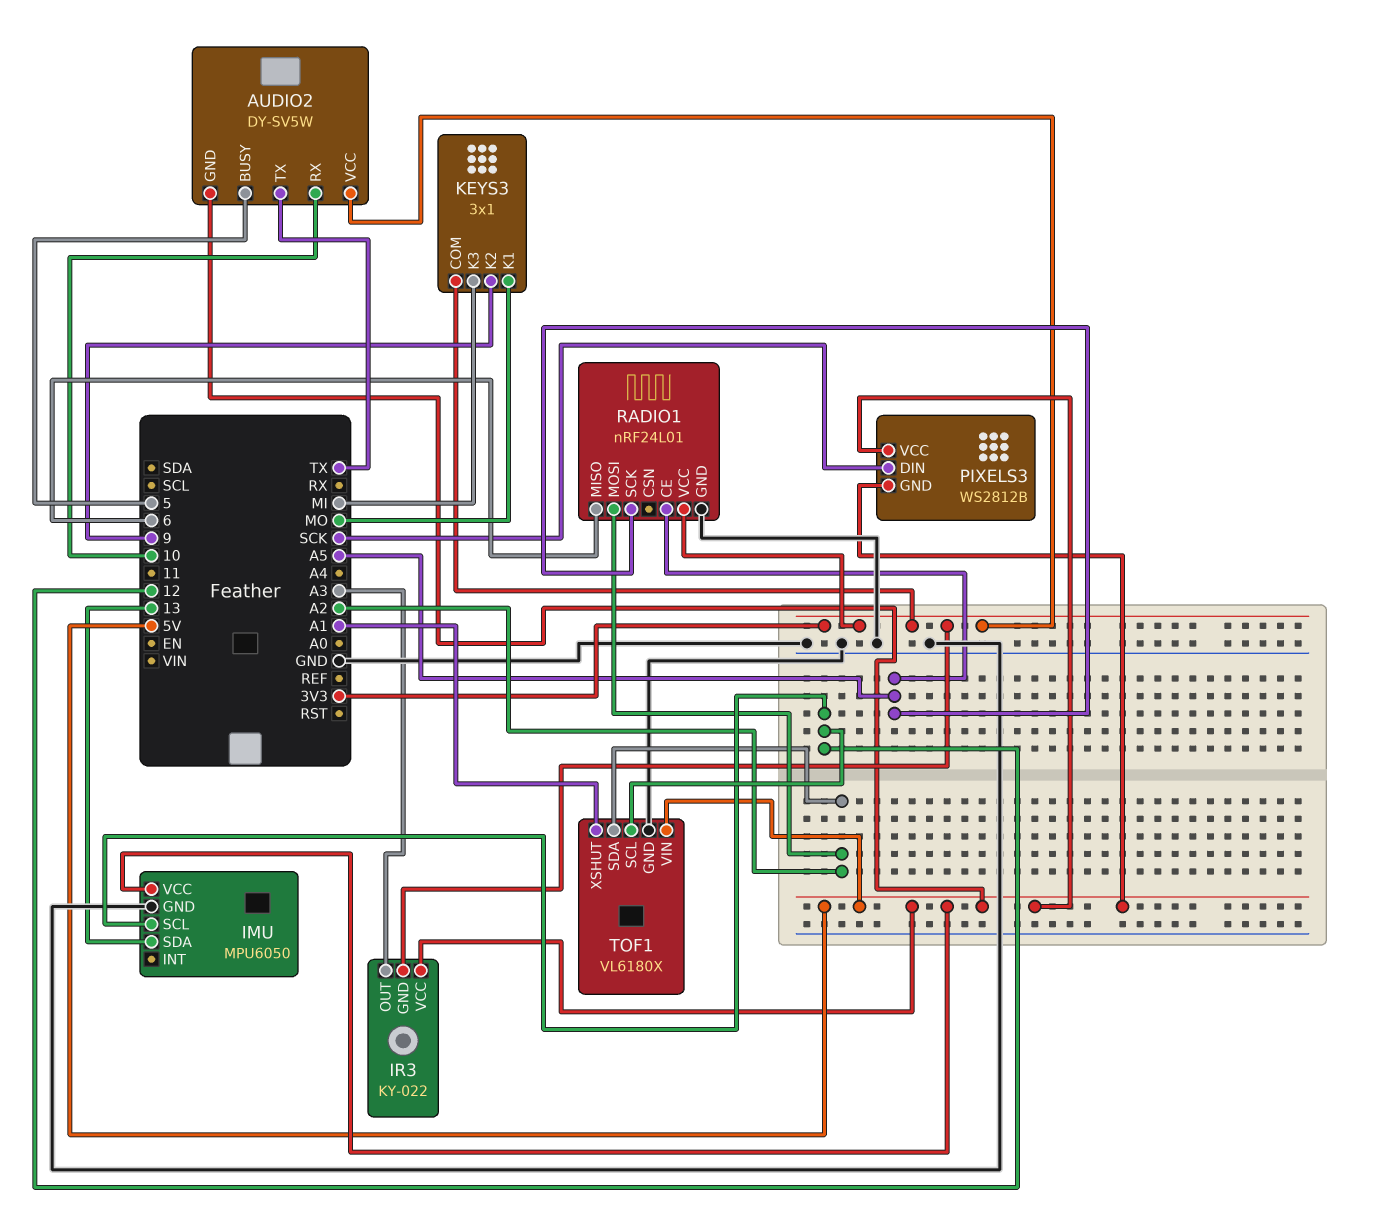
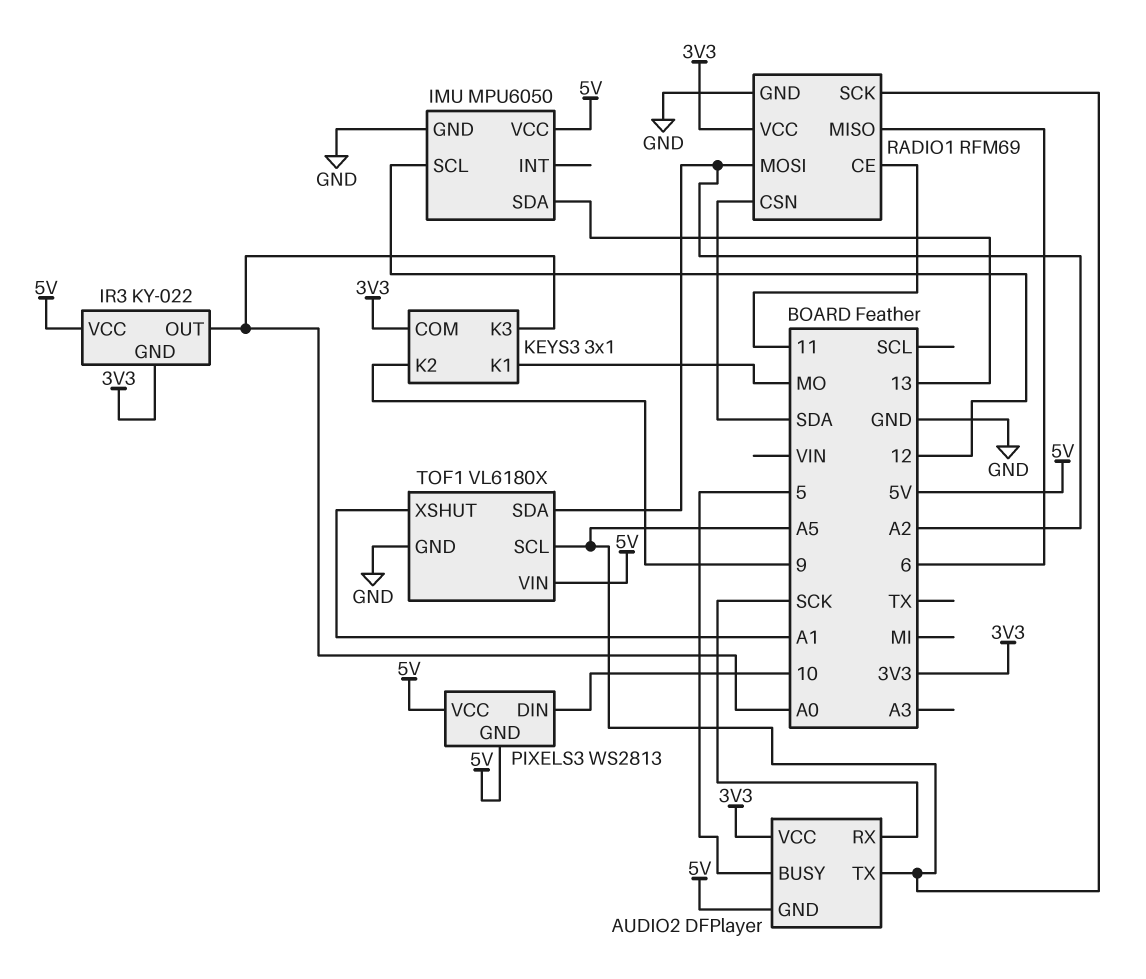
AUDIO2: DY-SV5W -> DFPlayer
AUDIO2 pin RX: 10 -> SCK
AUDIO2 pin TX: TX -> A5
IR3 pin OUT: A3 -> A0
KEYS3 pin K3: MI -> A0
PIXELS3: WS2812B -> WS2813
PIXELS3 pin DIN: SCK -> 10
RADIO1: nRF24L01 -> RFM69
RADIO1 pin CE: A5 -> 11
RADIO1 pin CSN: none -> SDA
TOF1 pin SCL: 12 -> A5

